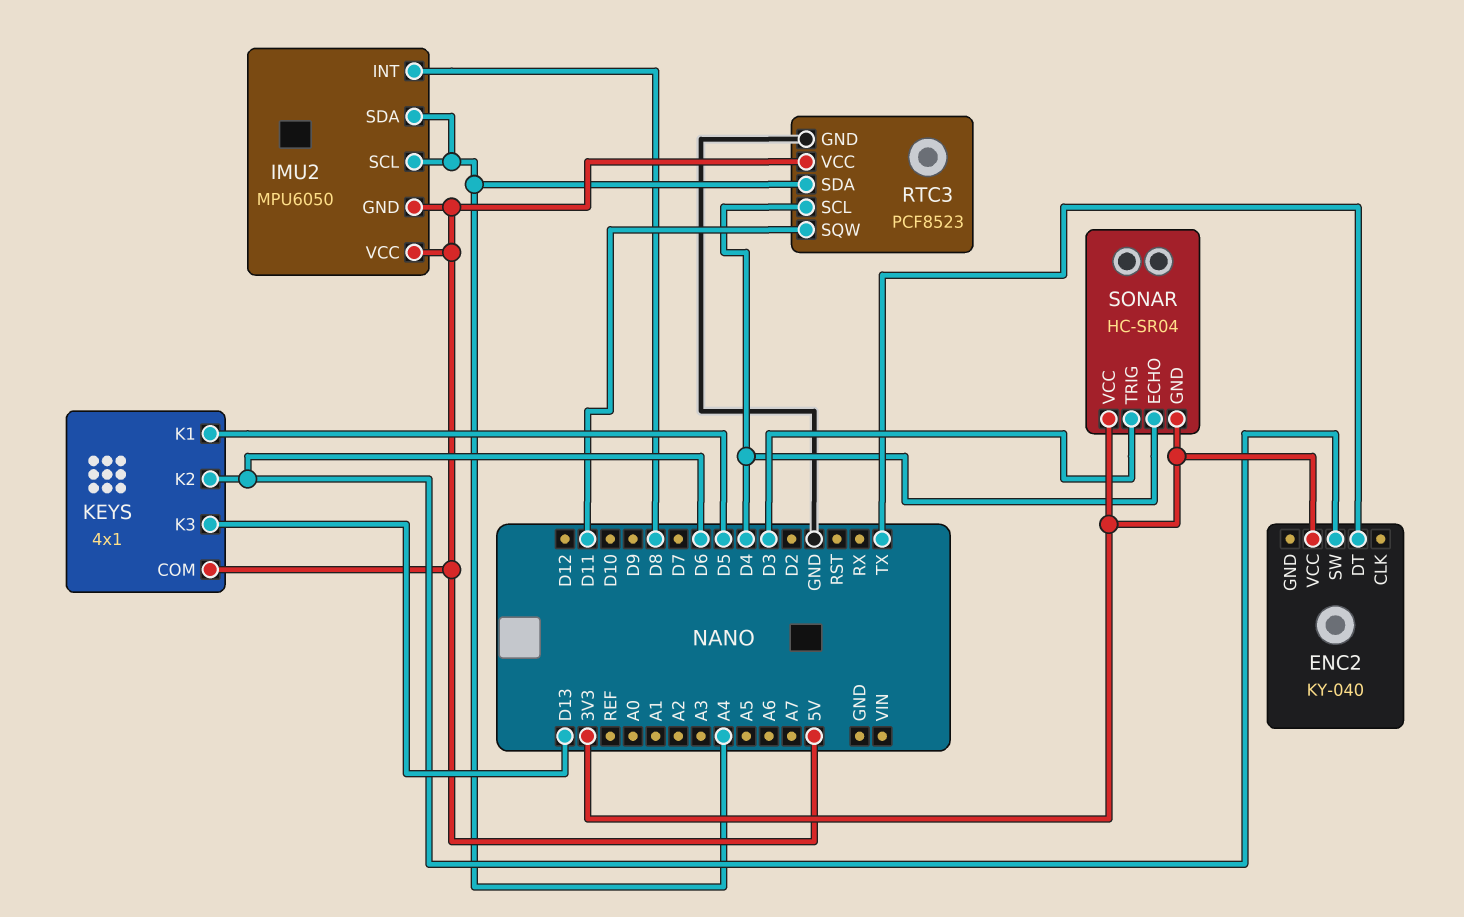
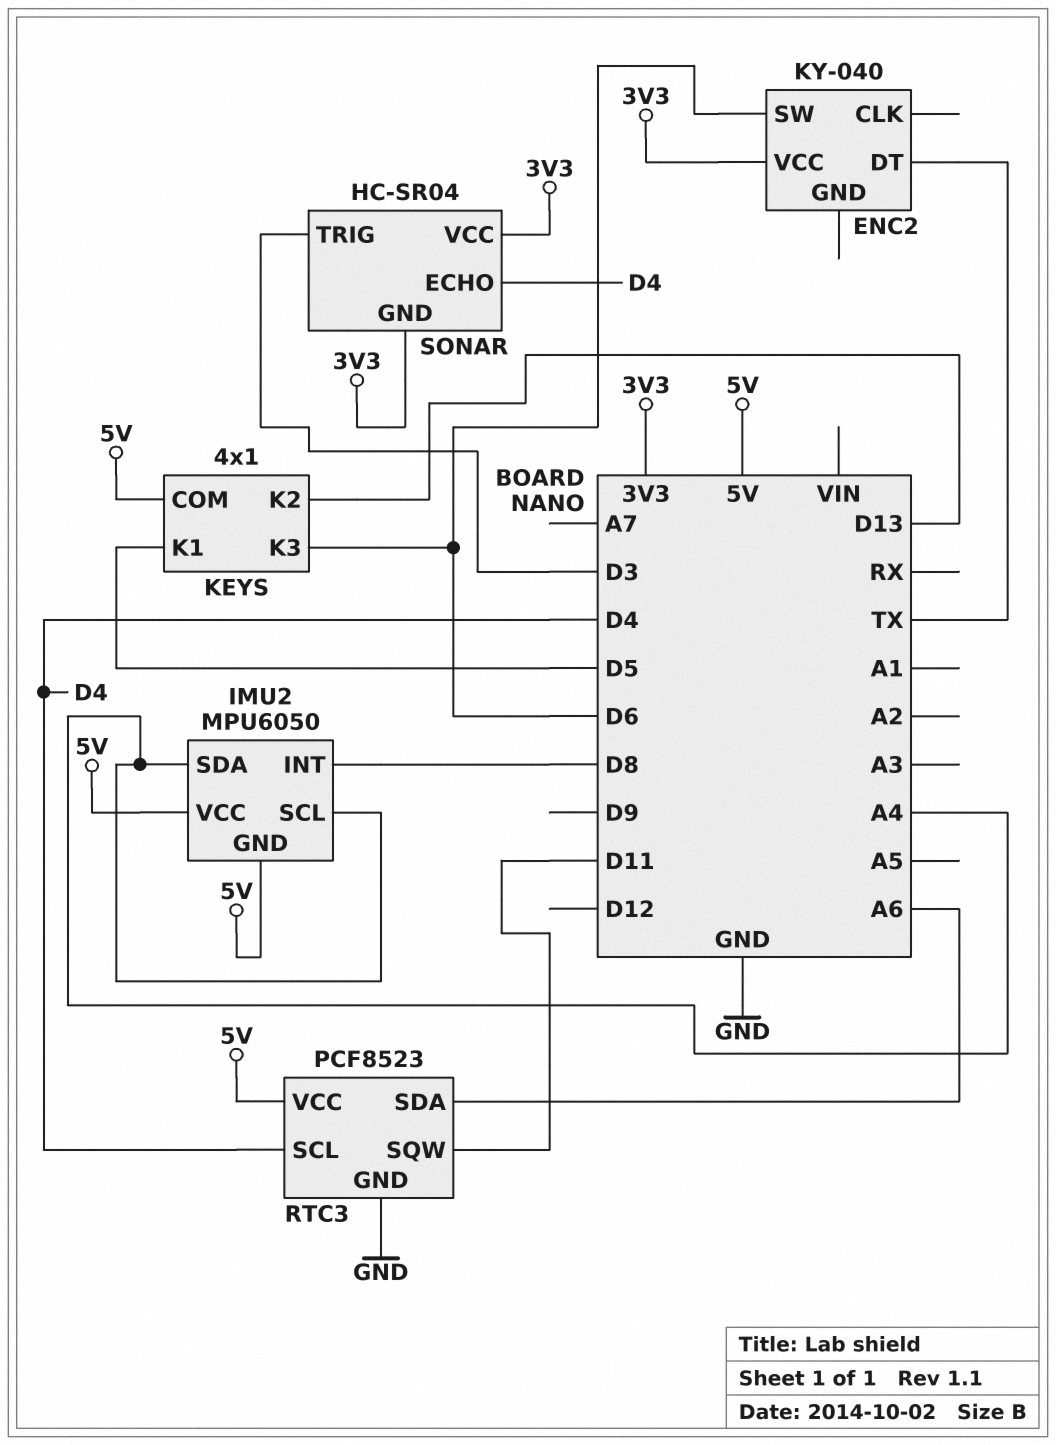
KEYS pin K2: D6 -> D13
KEYS pin K3: D13 -> D6
RTC3 pin SDA: A4 -> A6

